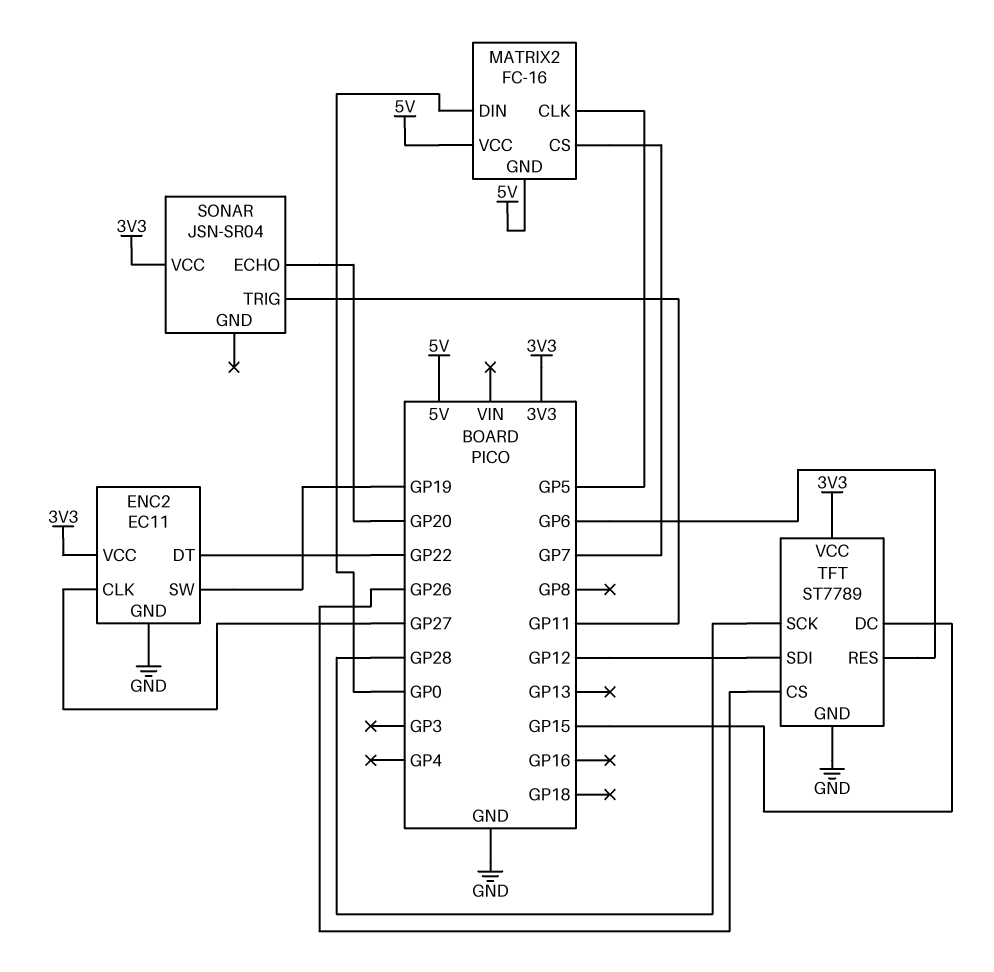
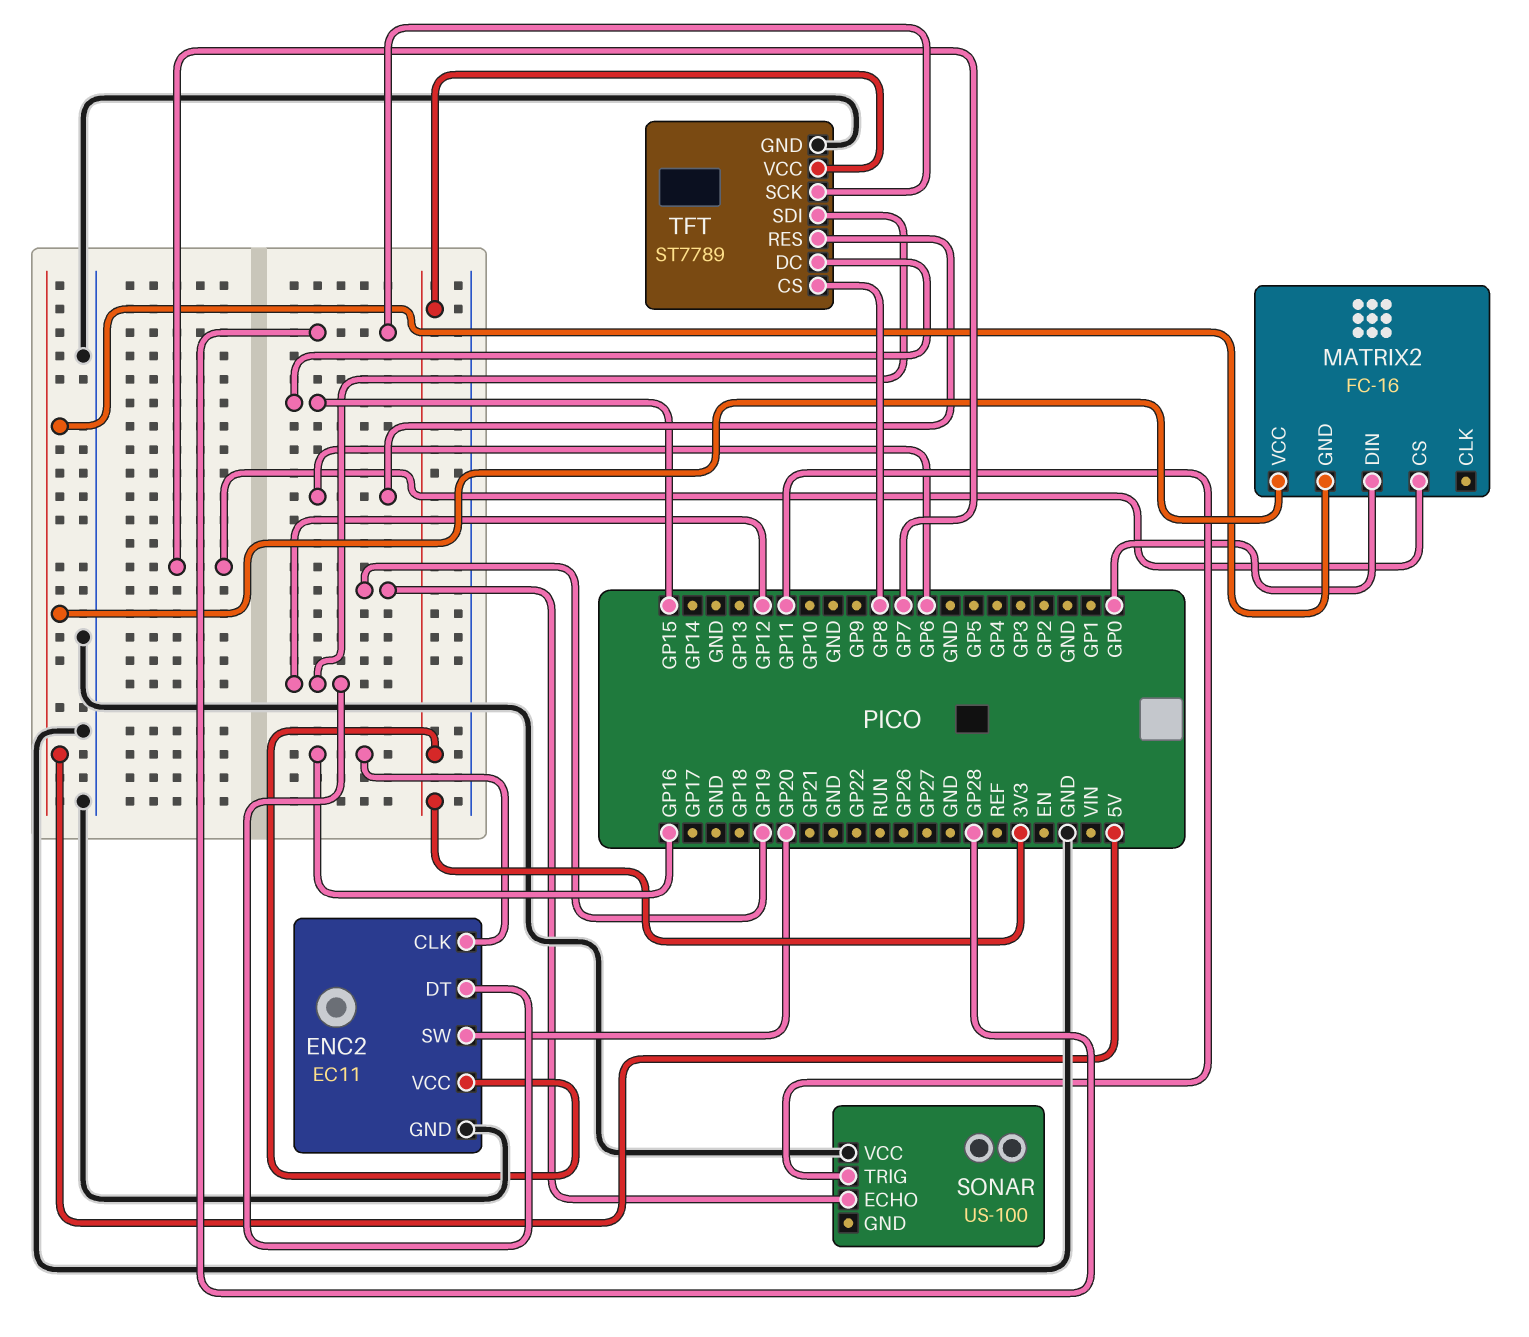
ENC2 pin CLK: GP27 -> GP16
ENC2 pin DT: GP22 -> GP12
ENC2 pin SW: GP19 -> GP20
MATRIX2 pin CLK: GP5 -> none
SONAR: JSN-SR04 -> US-100
SONAR pin ECHO: GP20 -> GP19
SONAR pin VCC: 3V3 -> GND
TFT pin CS: GP26 -> GP8

